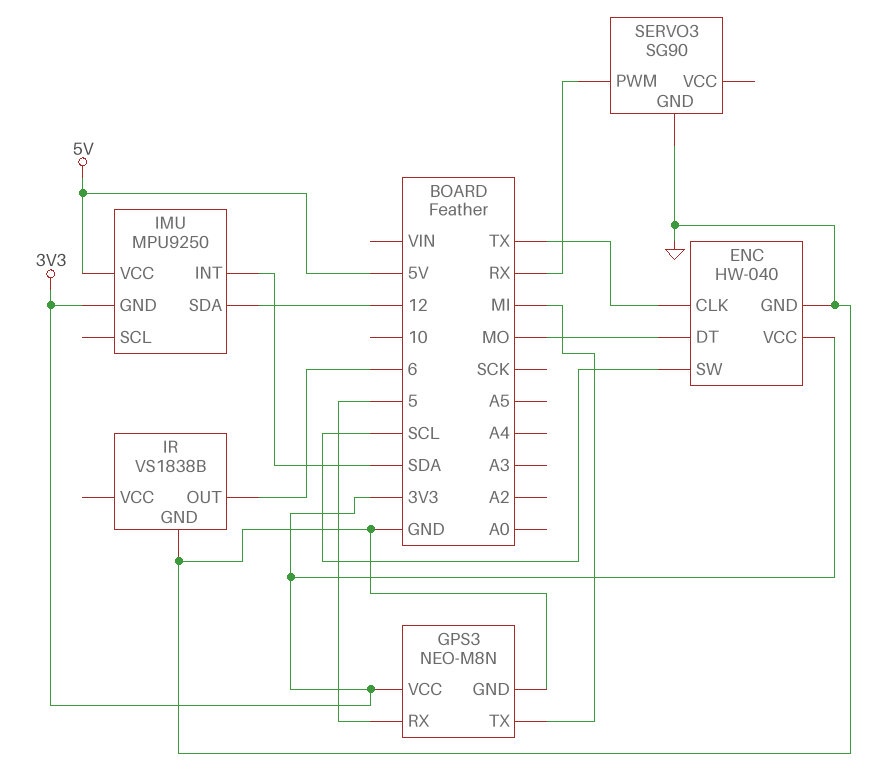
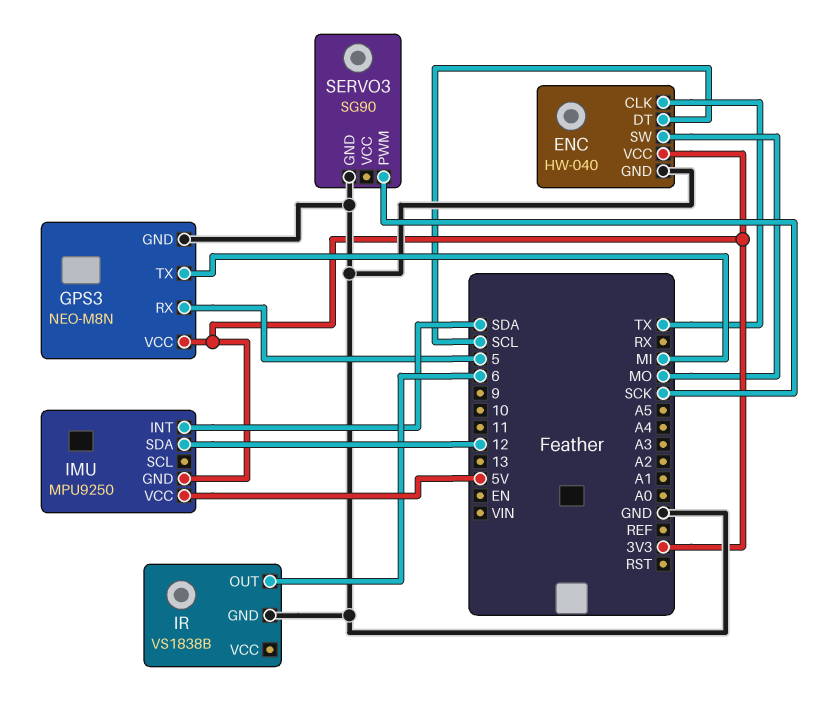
ENC pin DT: MO -> SCL
ENC pin SW: SCL -> MO
SERVO3 pin PWM: RX -> SCK

